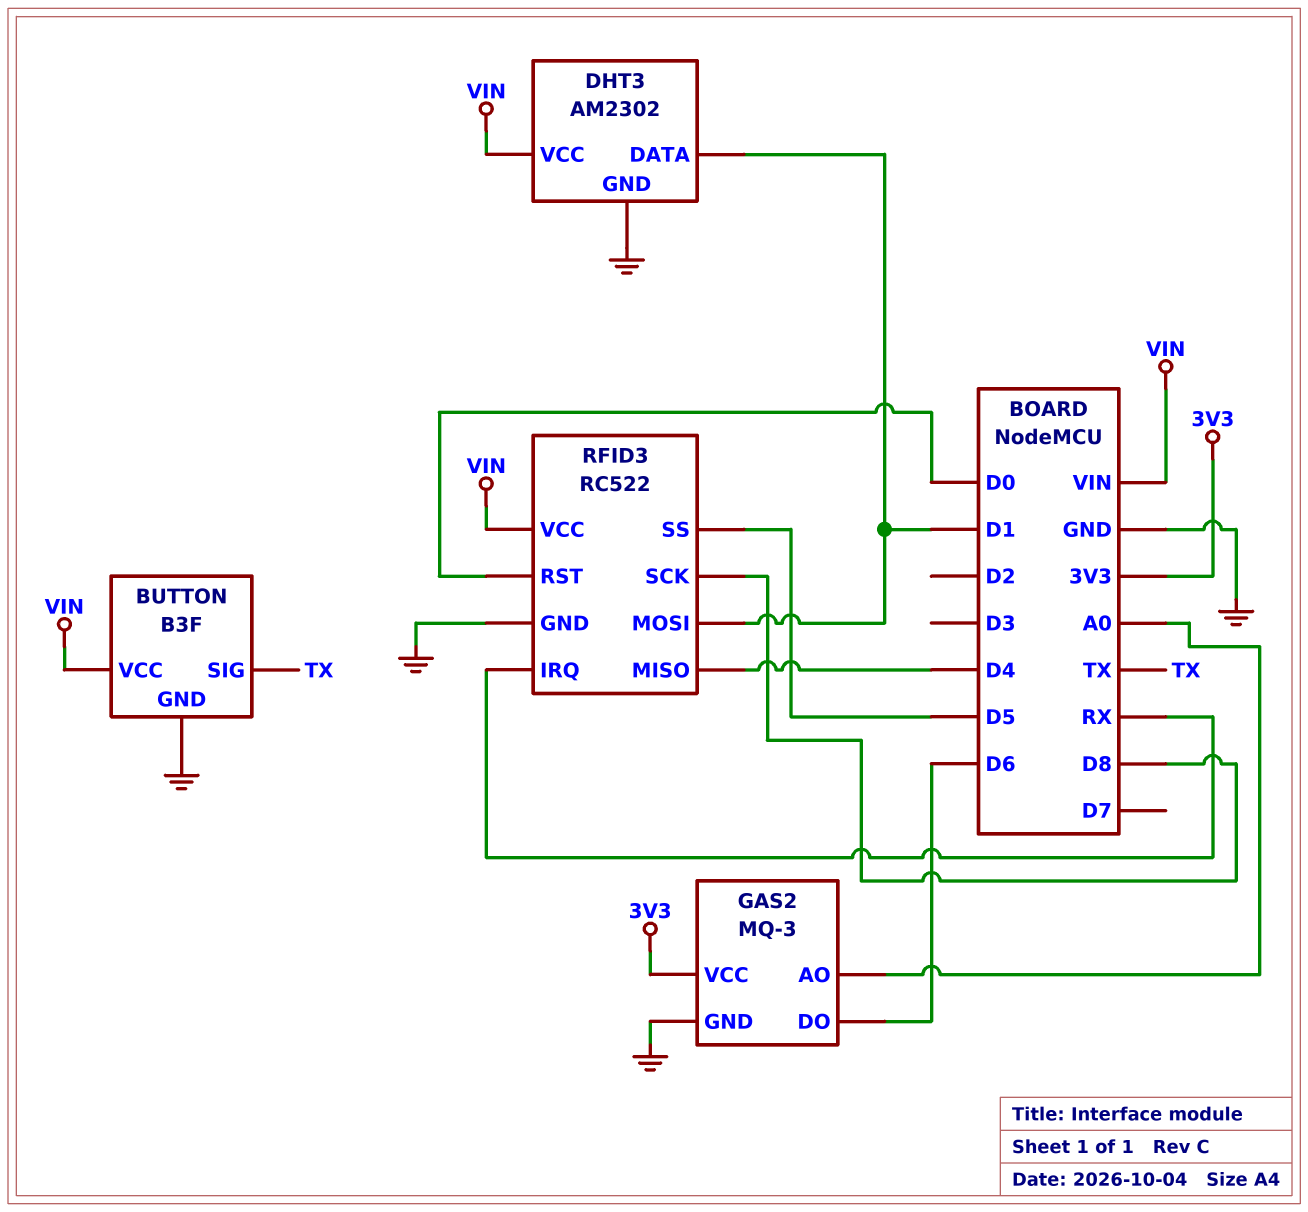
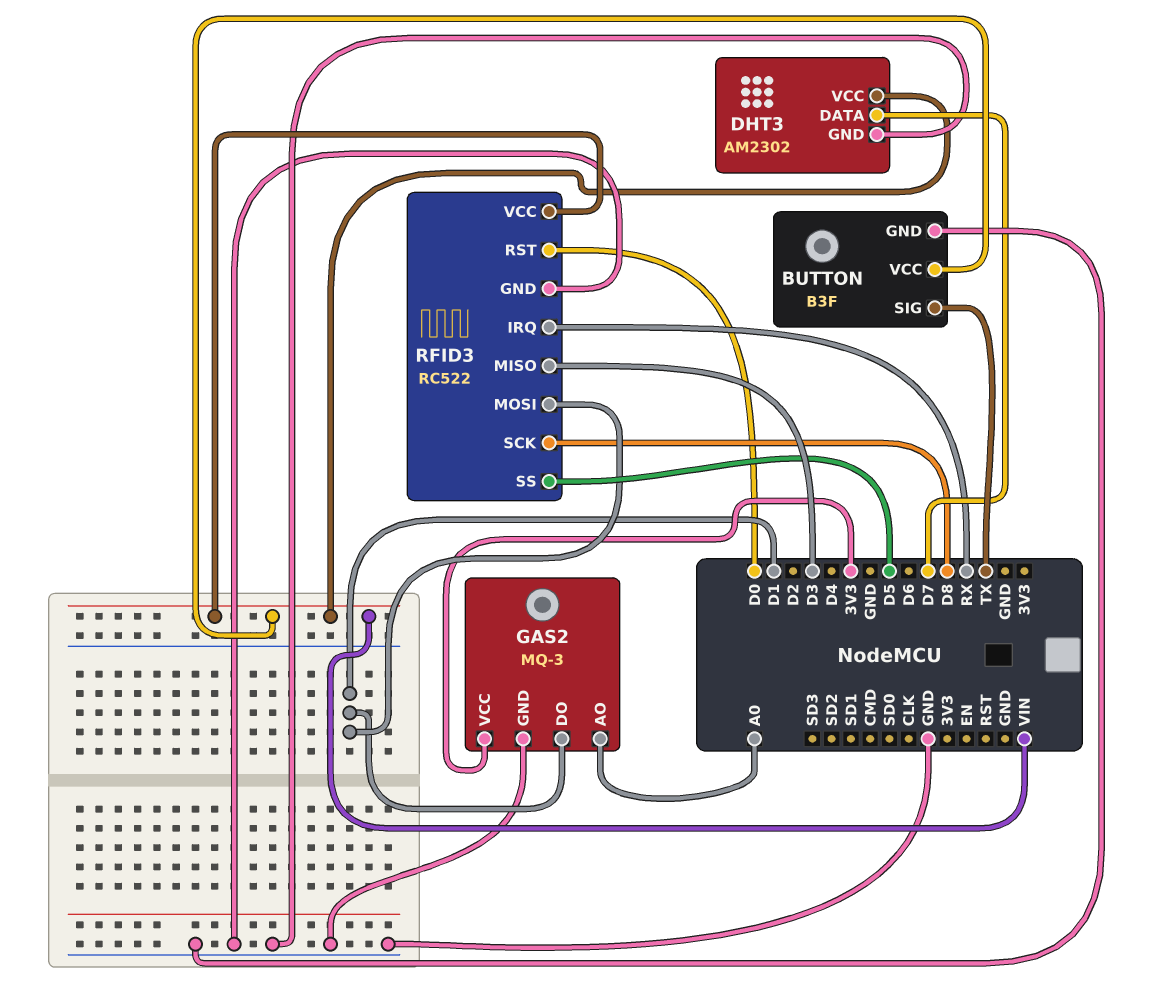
DHT3 pin DATA: D1 -> D7
GAS2 pin DO: D6 -> D1
RFID3 pin MISO: D4 -> D3

